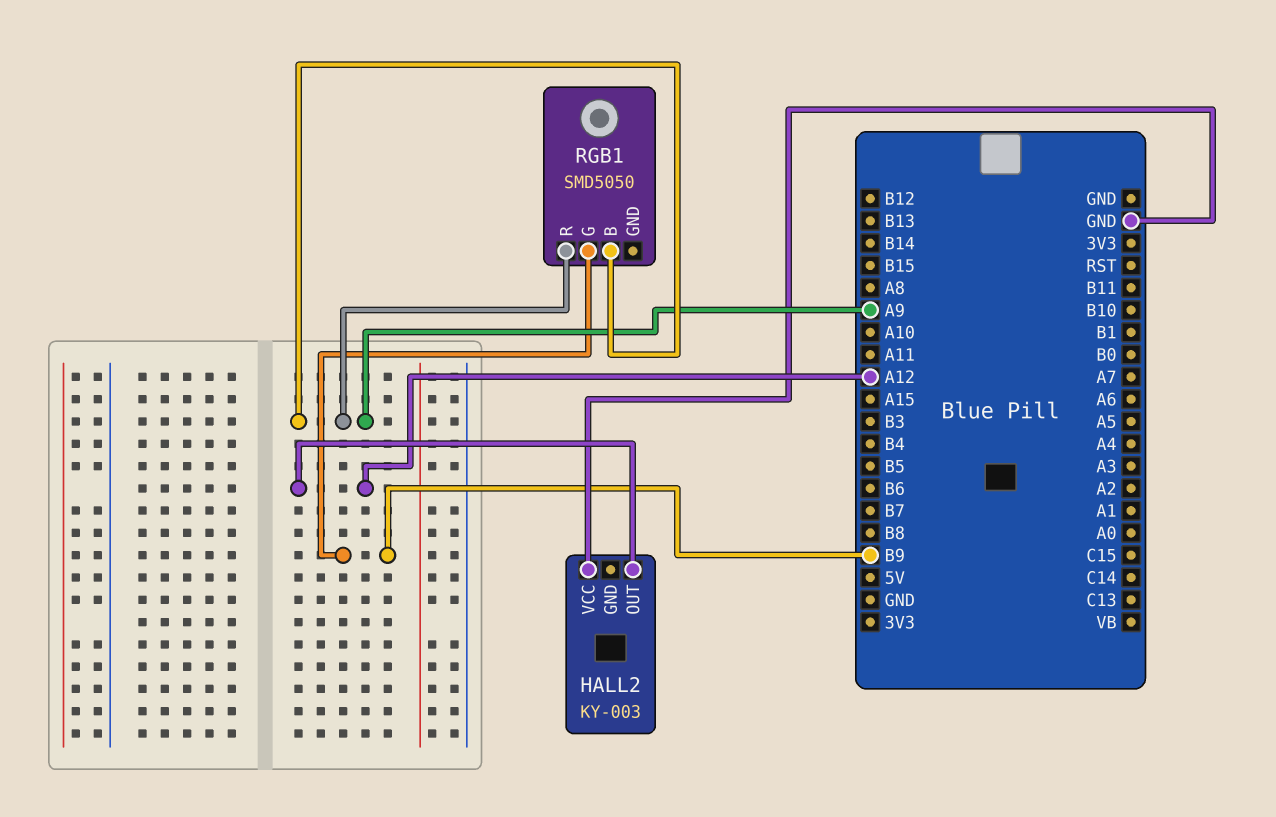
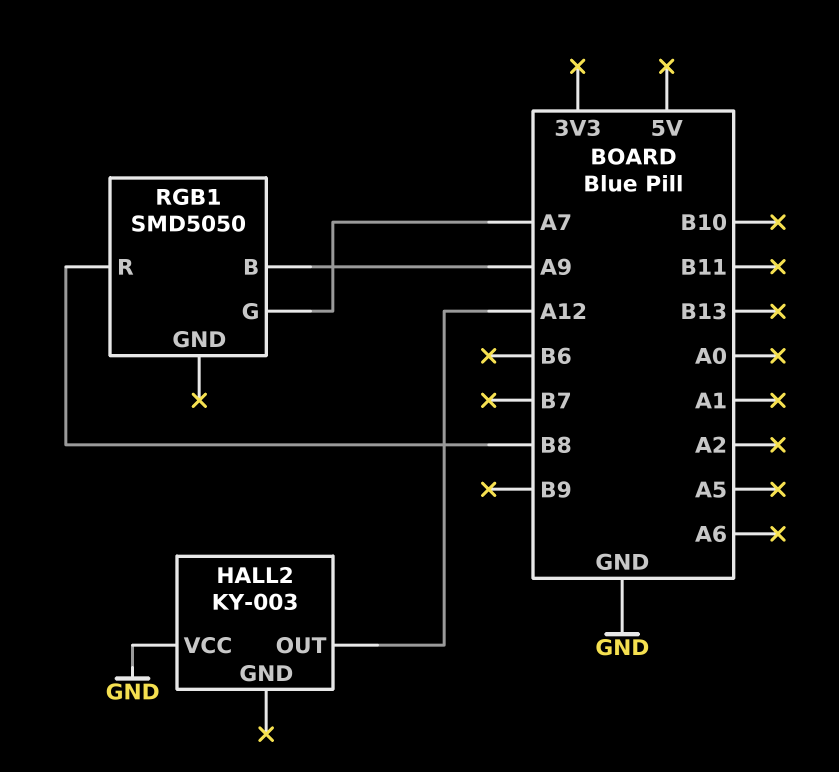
RGB1 pin G: B9 -> A7
RGB1 pin R: A9 -> B8

